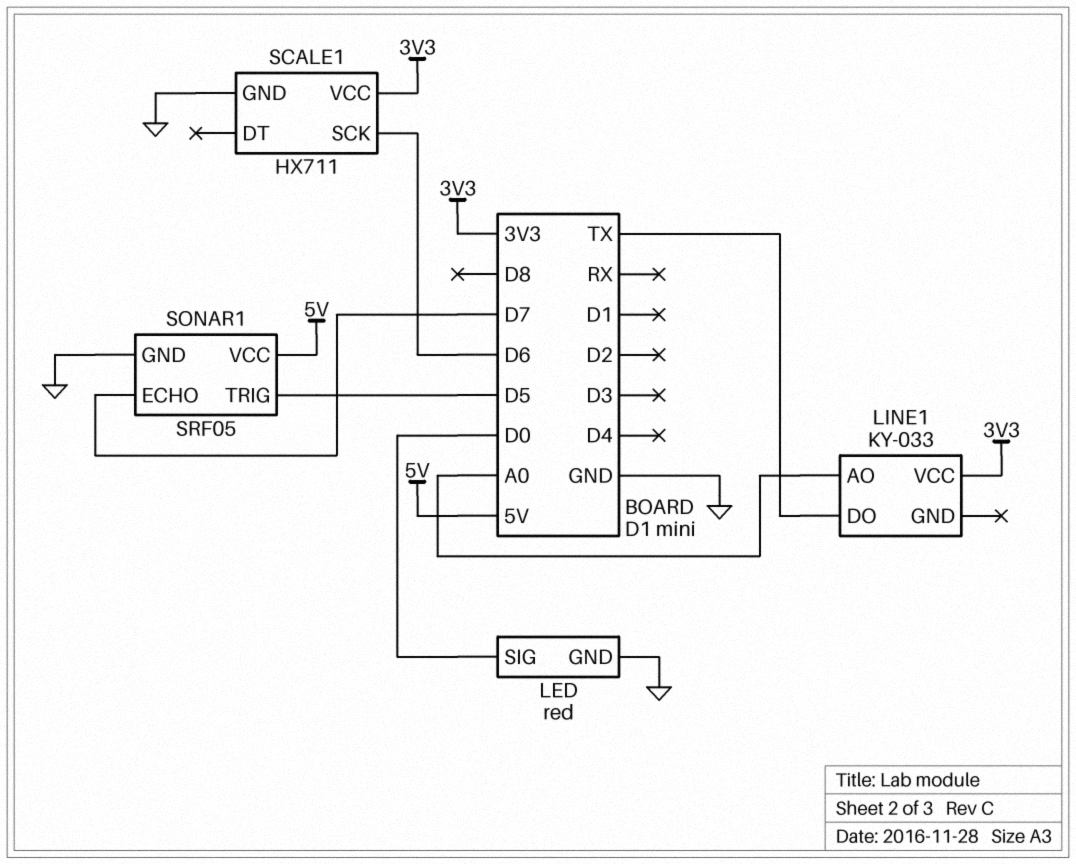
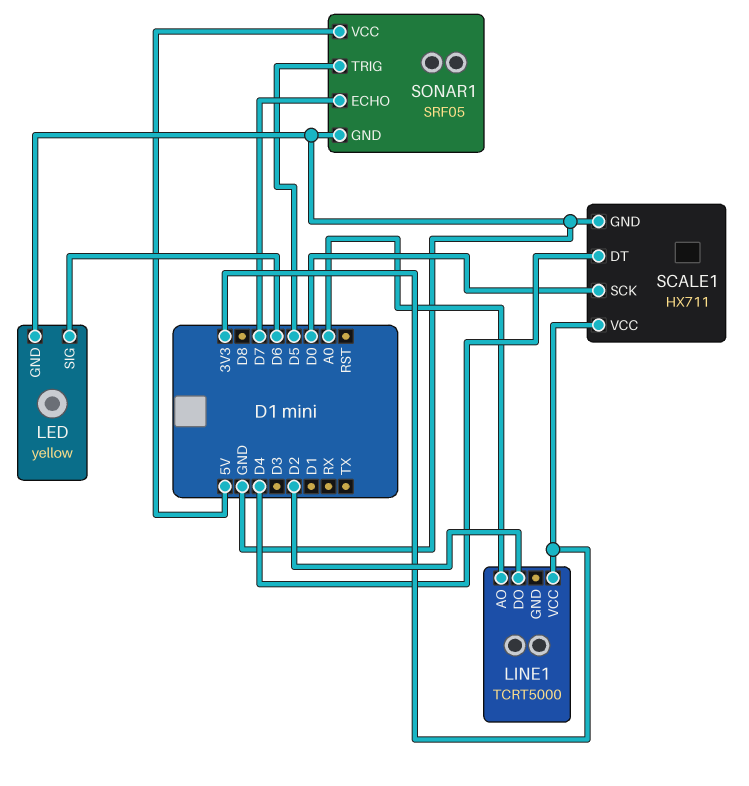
LED: red -> yellow
LED pin SIG: D0 -> D6
LINE1: KY-033 -> TCRT5000
LINE1 pin DO: TX -> D2
SCALE1 pin DT: none -> D4
SCALE1 pin SCK: D6 -> D0

